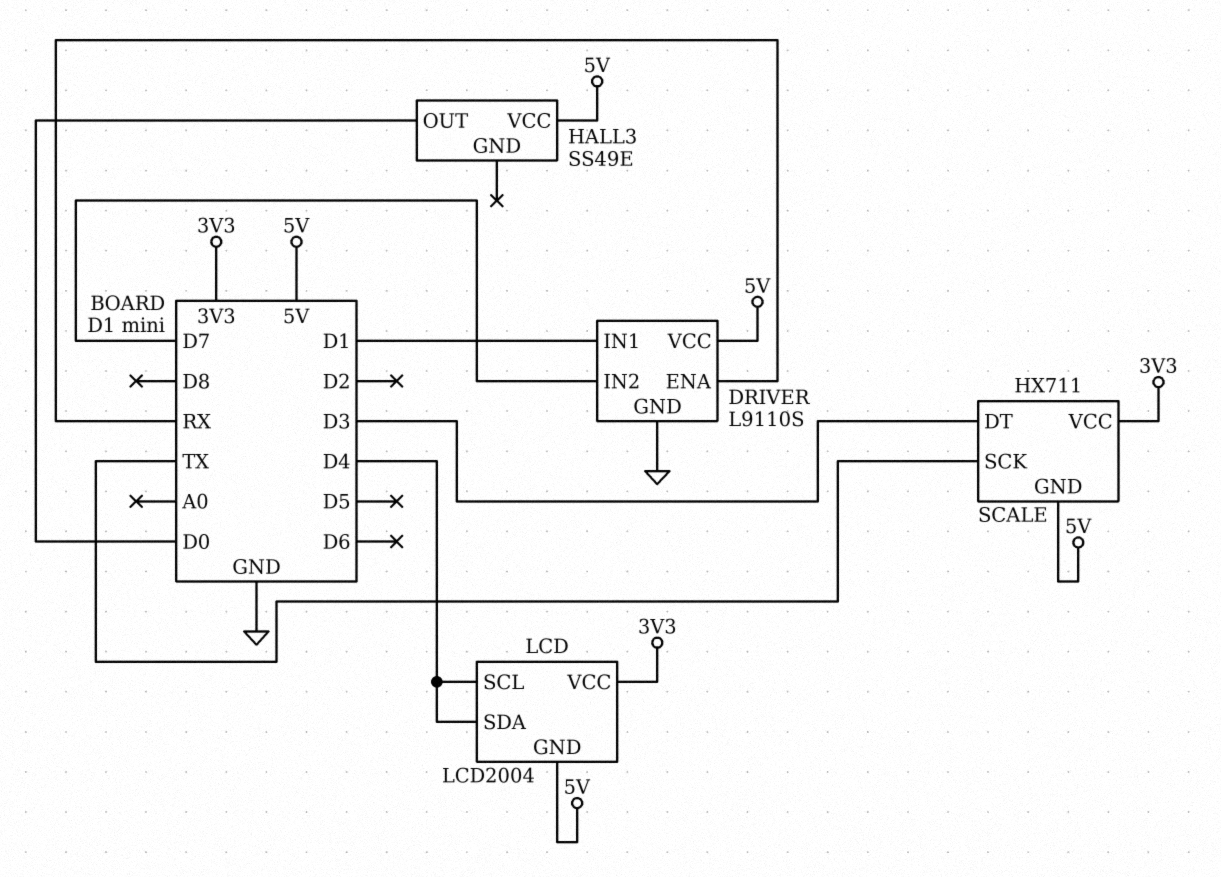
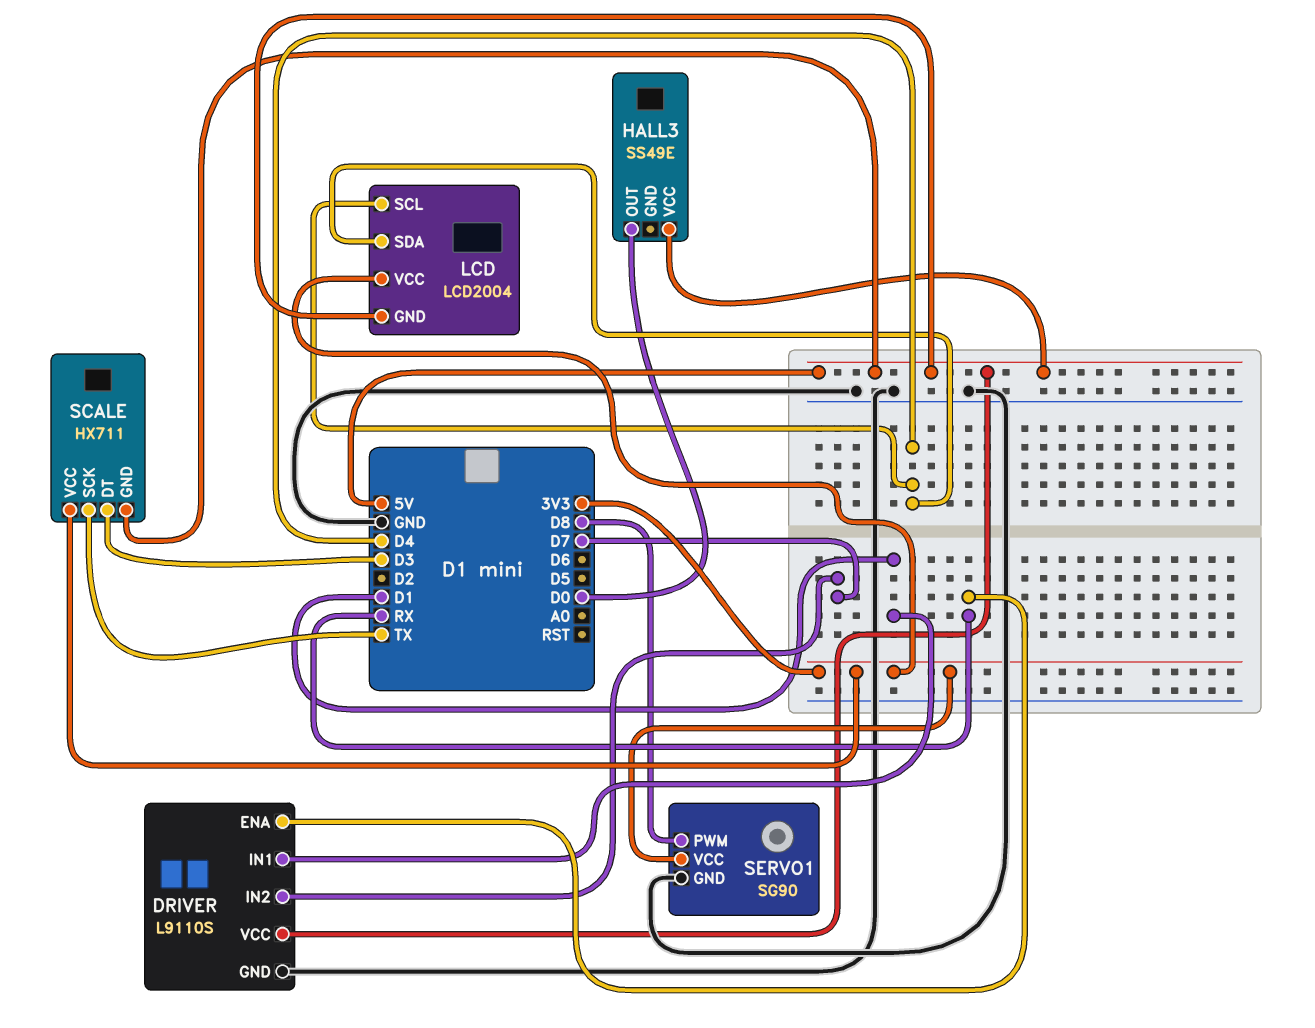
SERVO1: none -> SG90
SERVO1 pin GND: none -> GND
SERVO1 pin PWM: none -> D8
SERVO1 pin VCC: none -> 3V3

